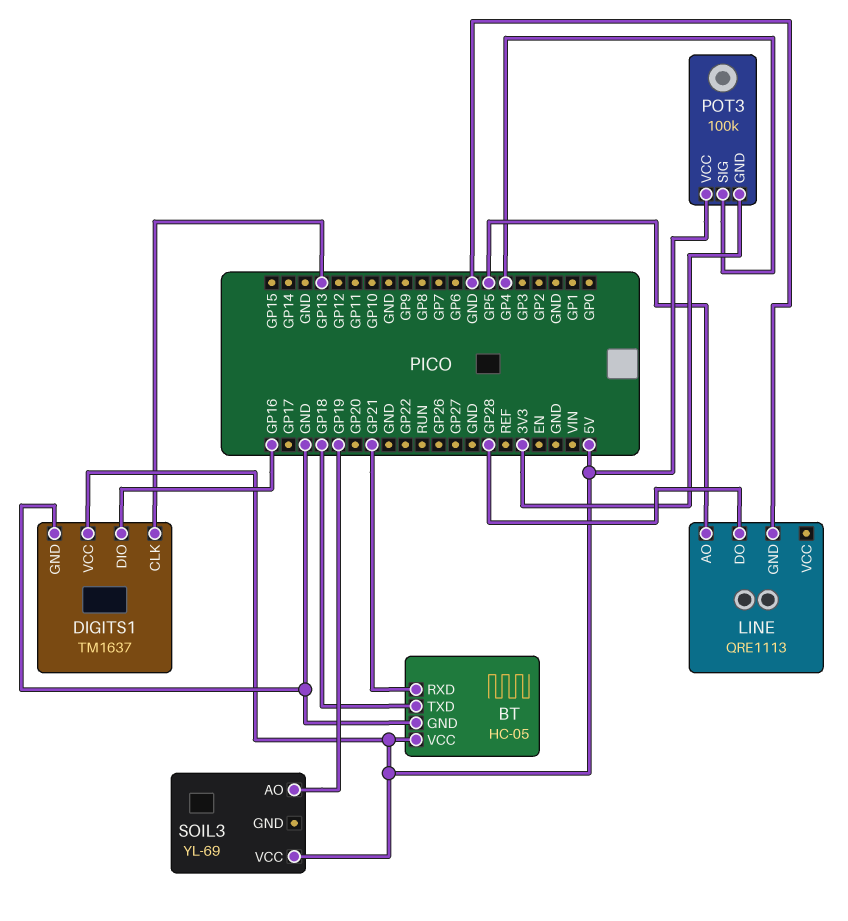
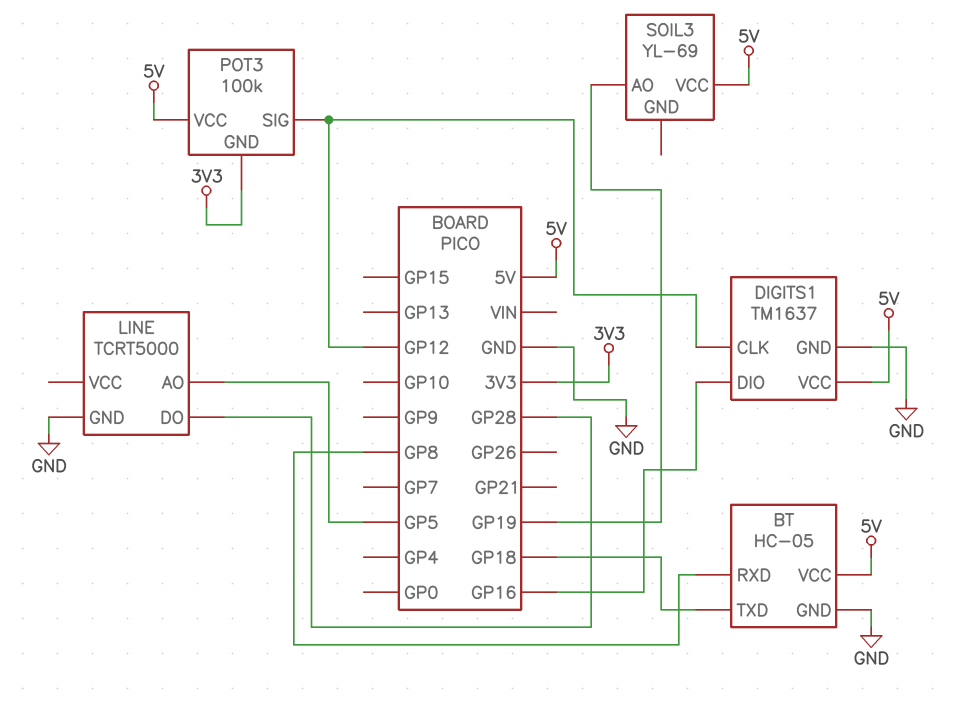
BT pin RXD: GP21 -> GP8
DIGITS1 pin CLK: GP13 -> GP12
LINE: QRE1113 -> TCRT5000
POT3 pin SIG: GP4 -> GP12

